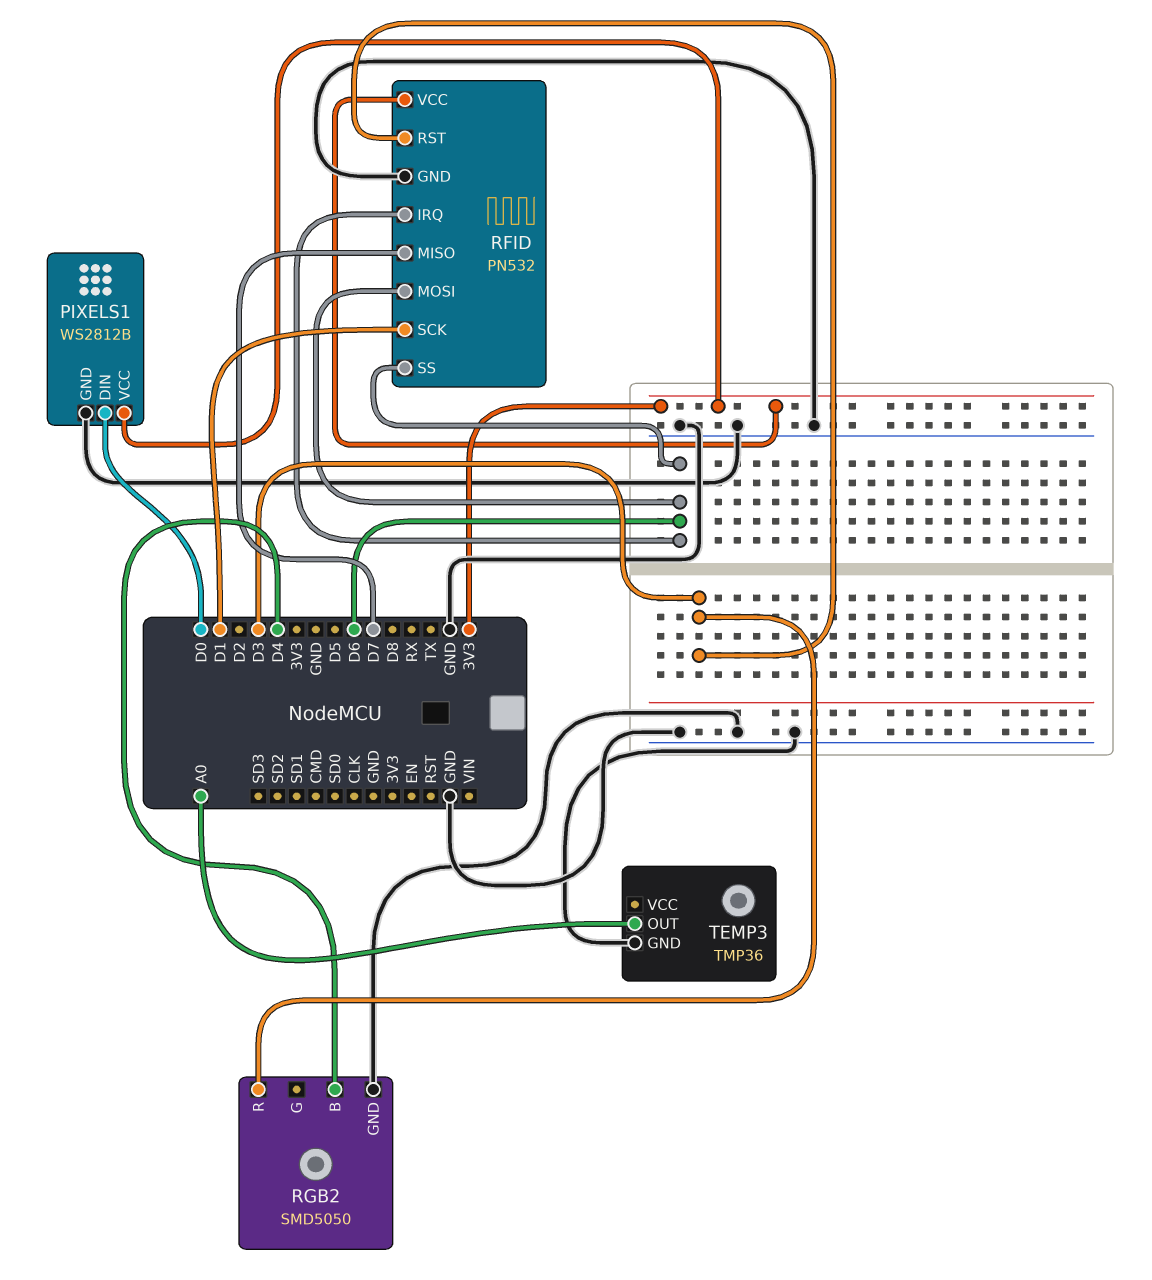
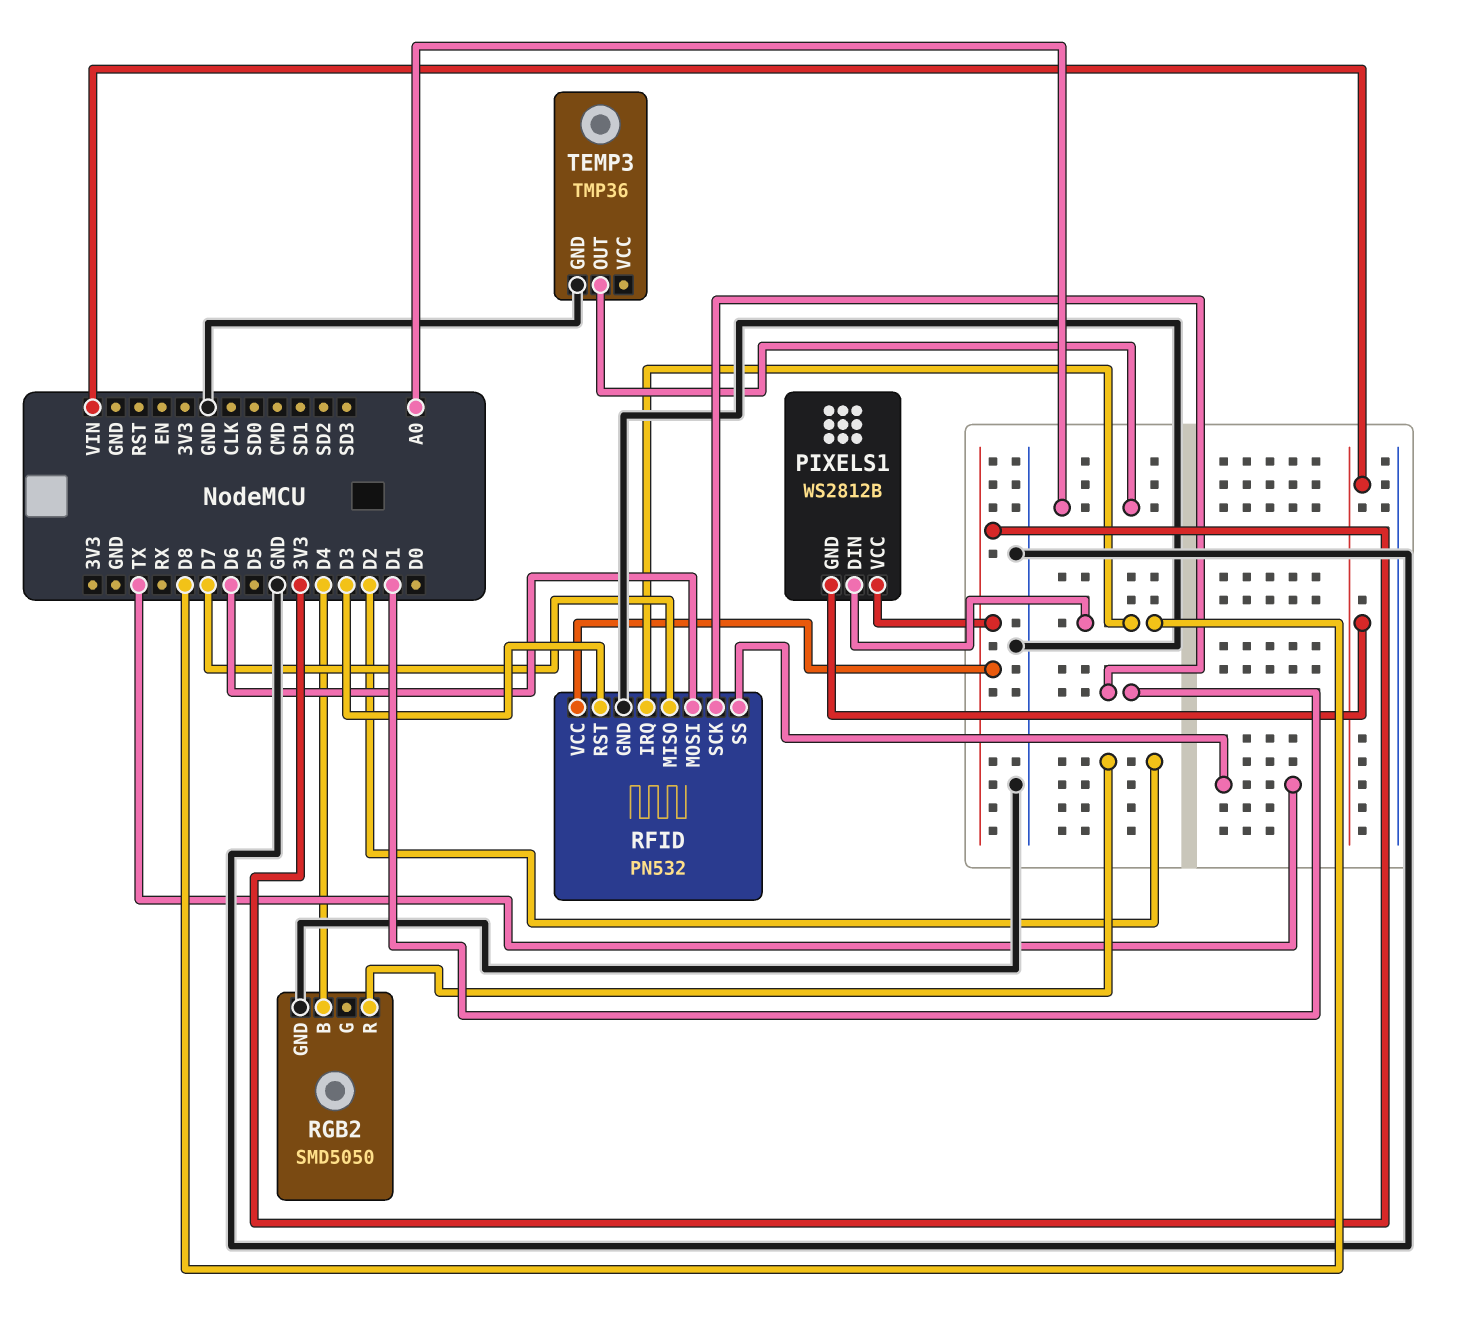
PIXELS1 pin DIN: D0 -> D8
PIXELS1 pin GND: GND -> VIN
RFID pin IRQ: D6 -> D8
RFID pin SS: D6 -> TX
RGB2 pin R: D3 -> D2

